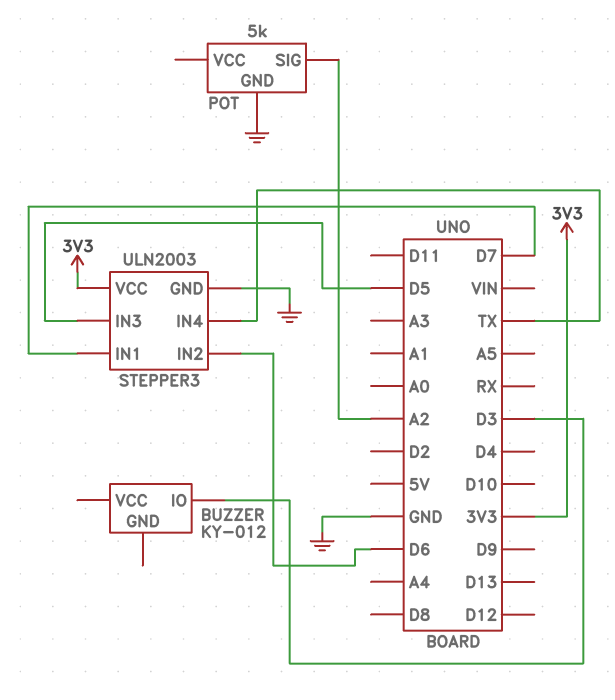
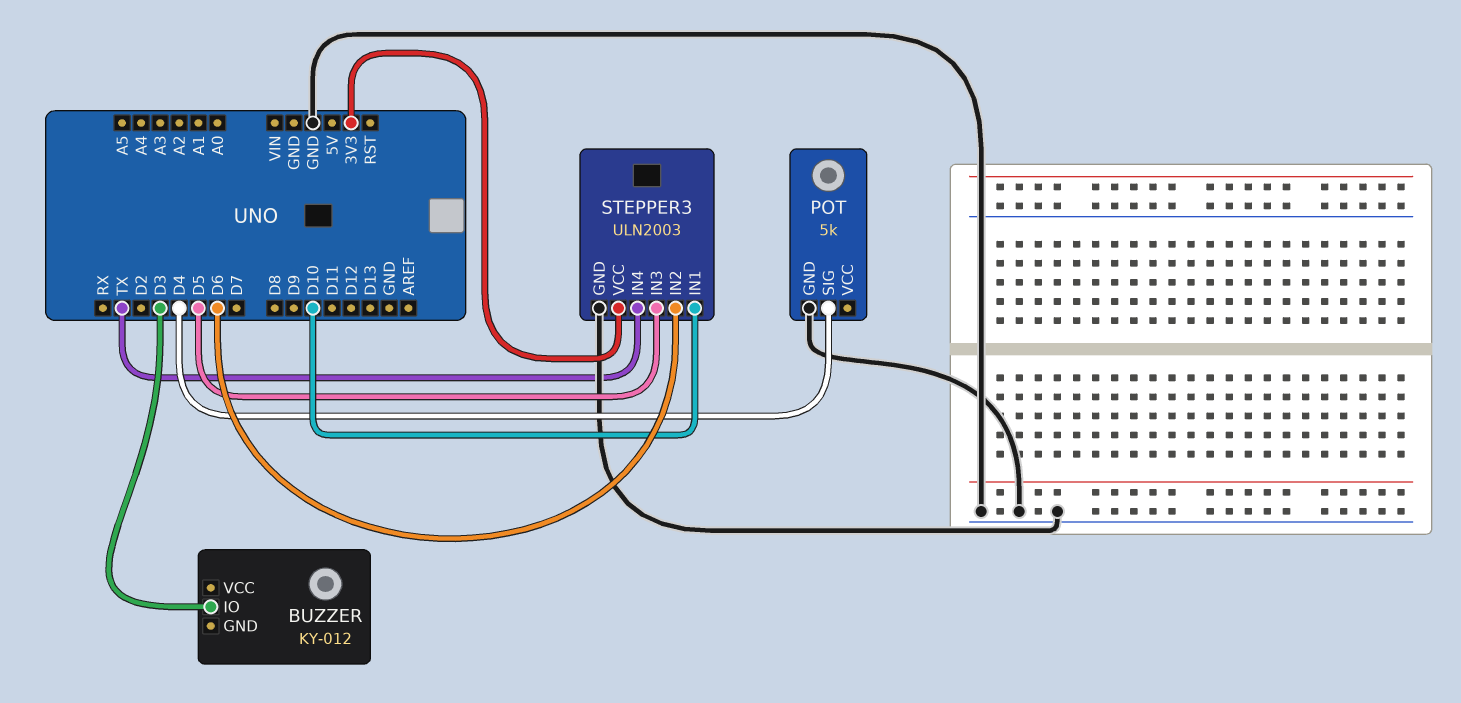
POT pin SIG: A2 -> D4
STEPPER3 pin IN1: D7 -> D10

